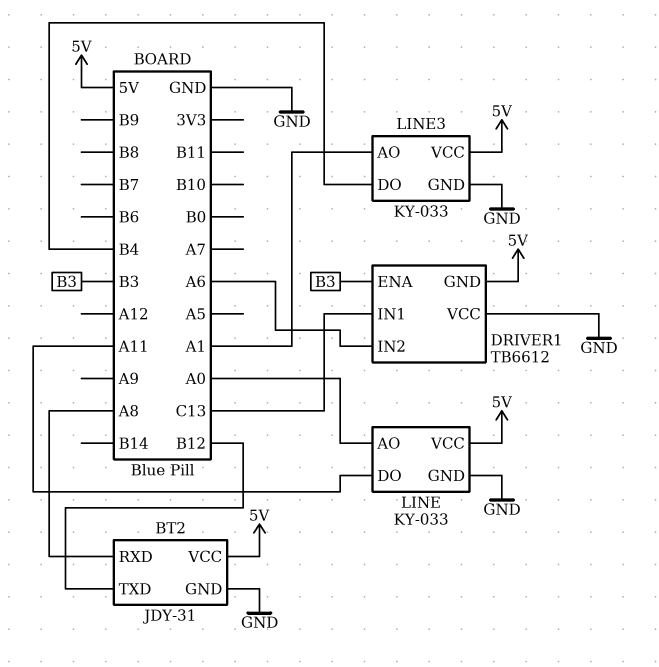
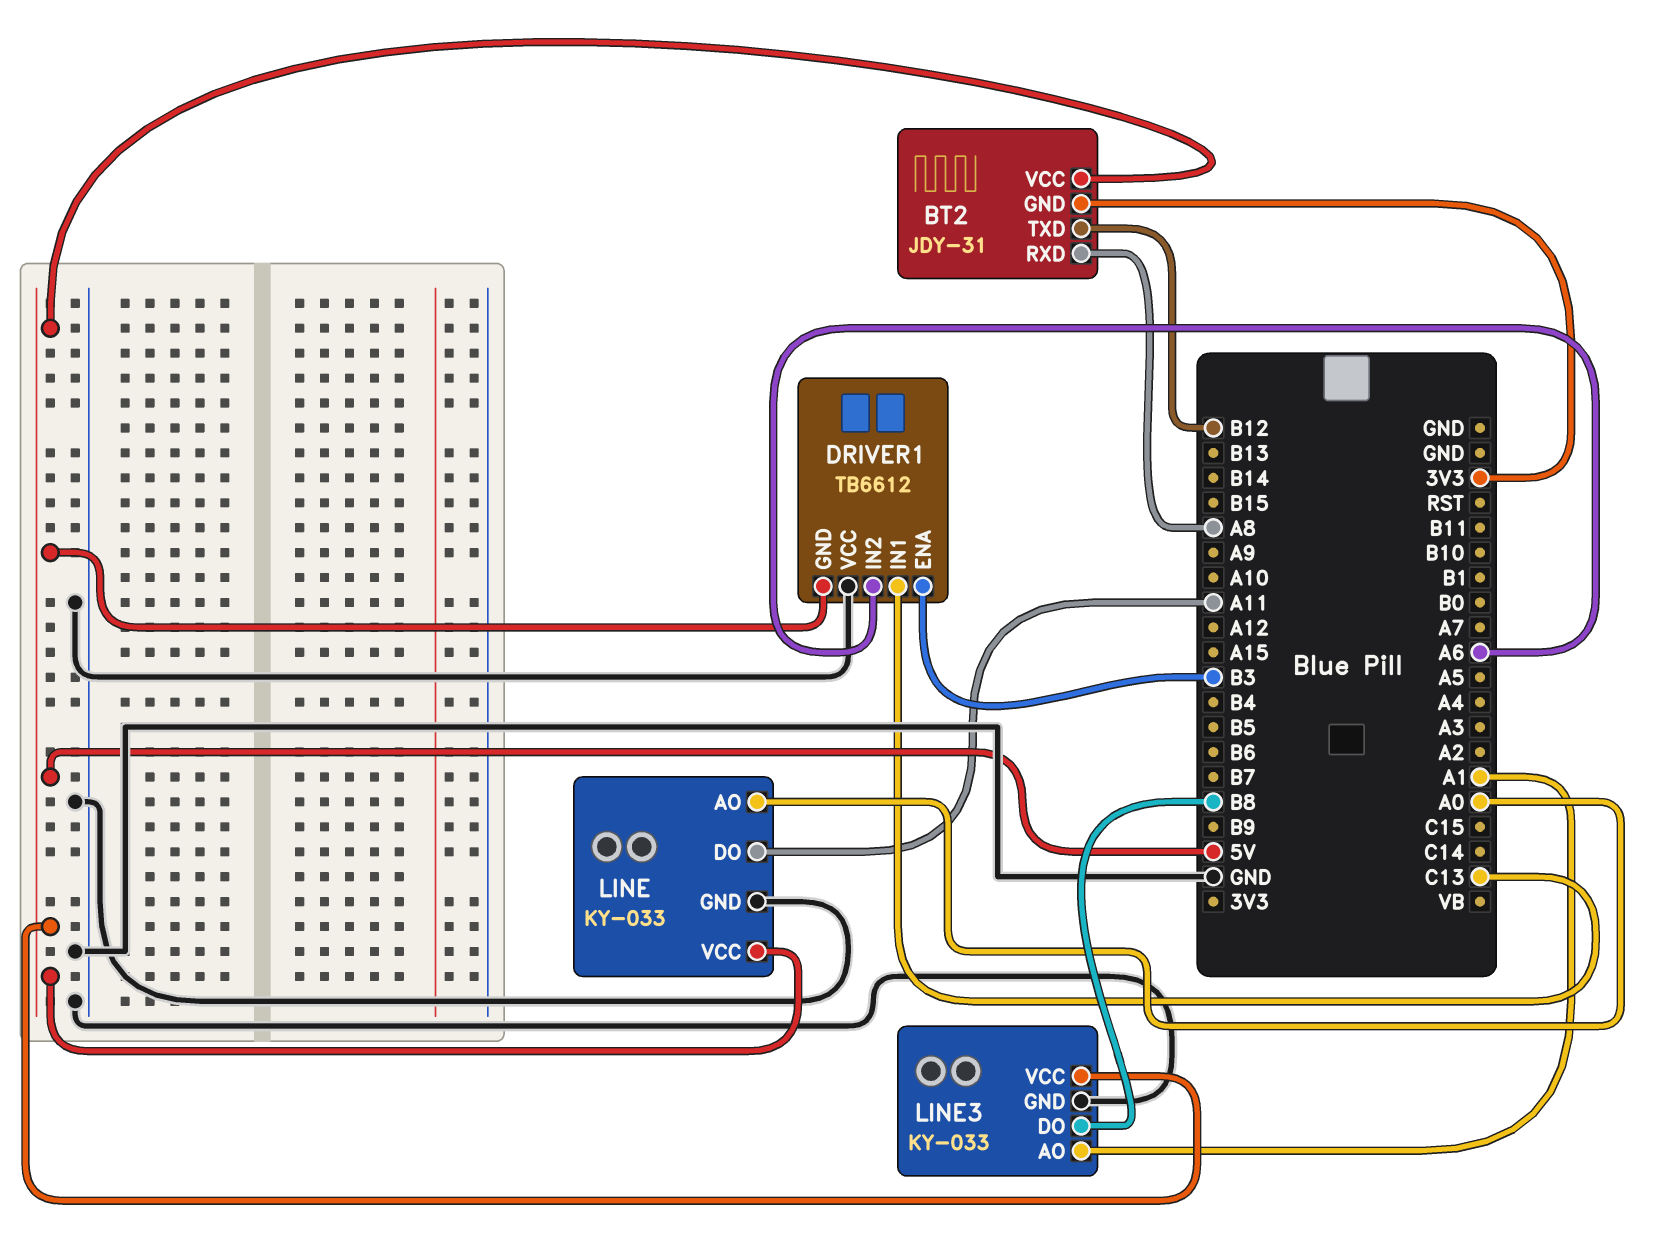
BT2 pin GND: GND -> 3V3
LINE3 pin DO: B4 -> B8

